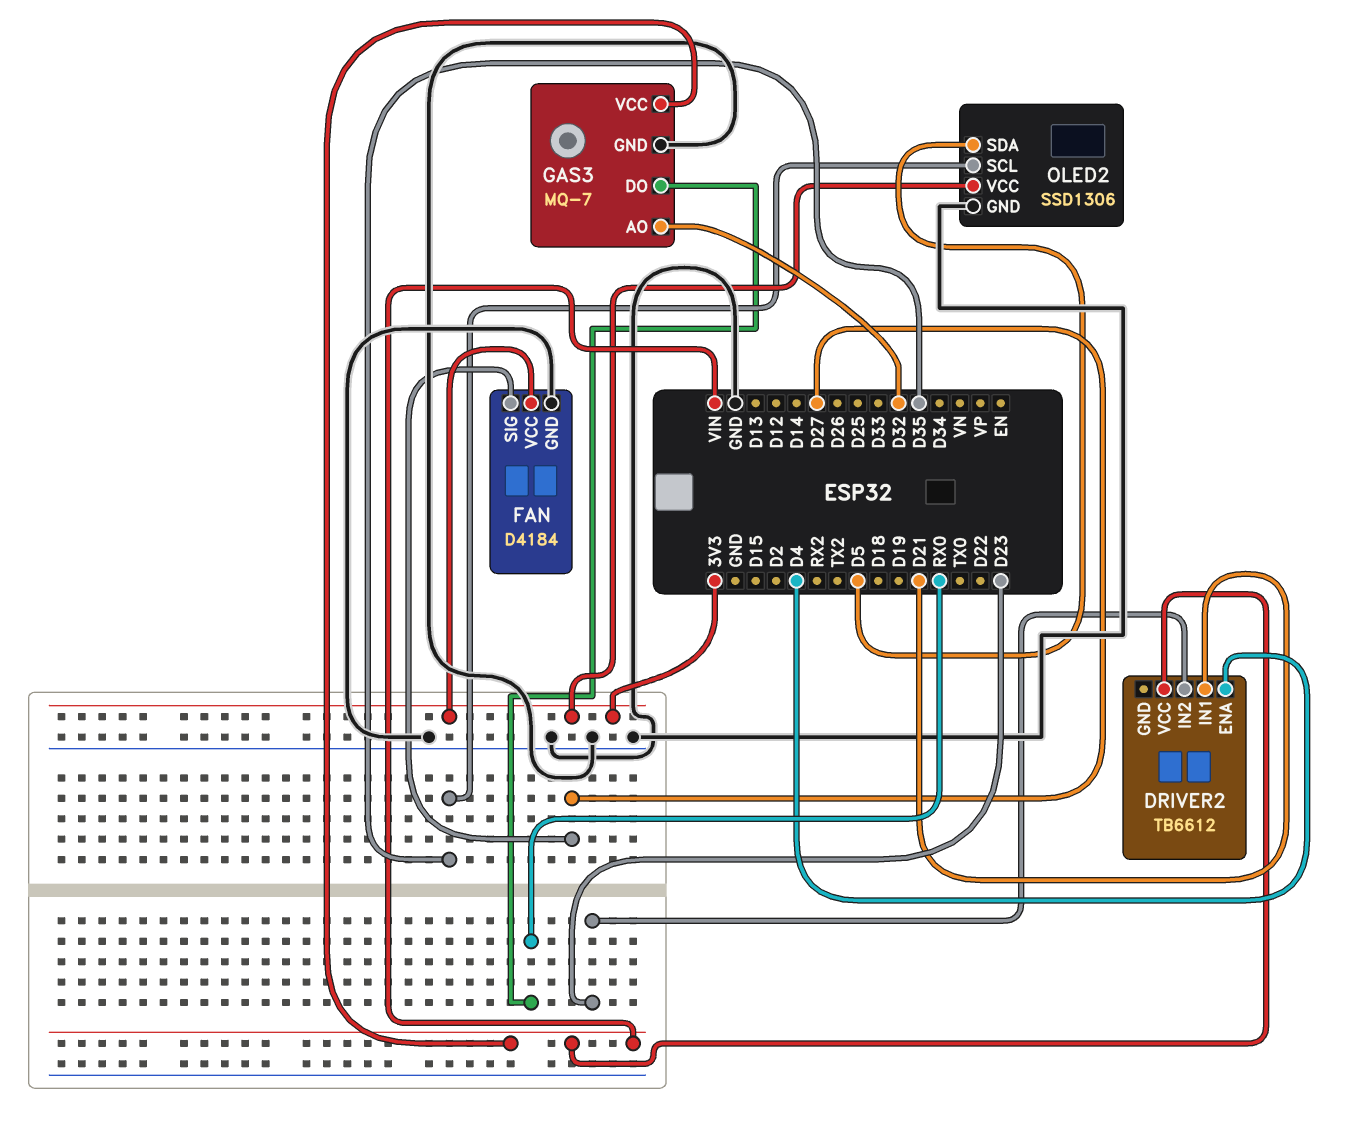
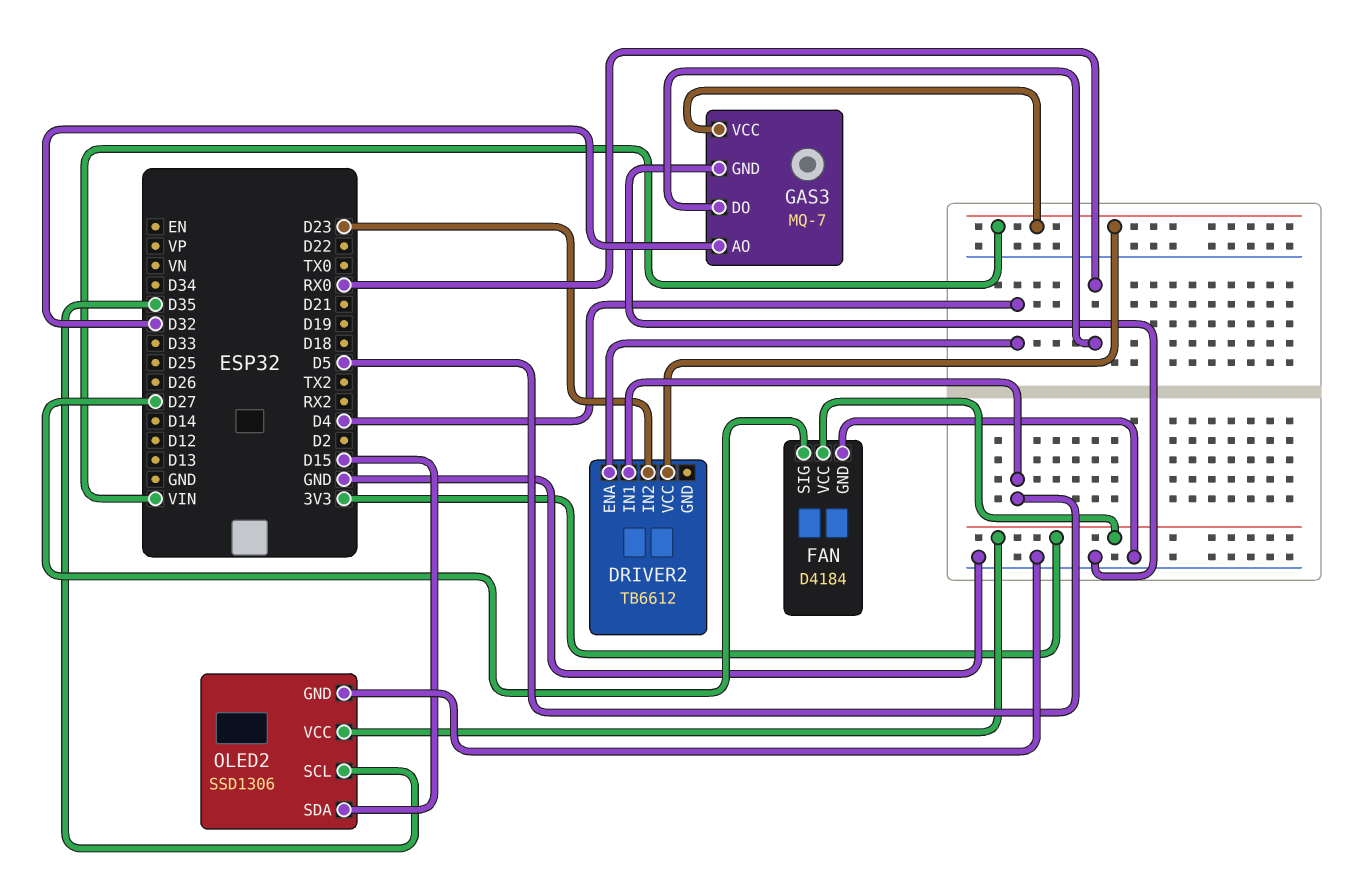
DRIVER2 pin IN1: D21 -> D5
OLED2 pin SDA: D5 -> D15

